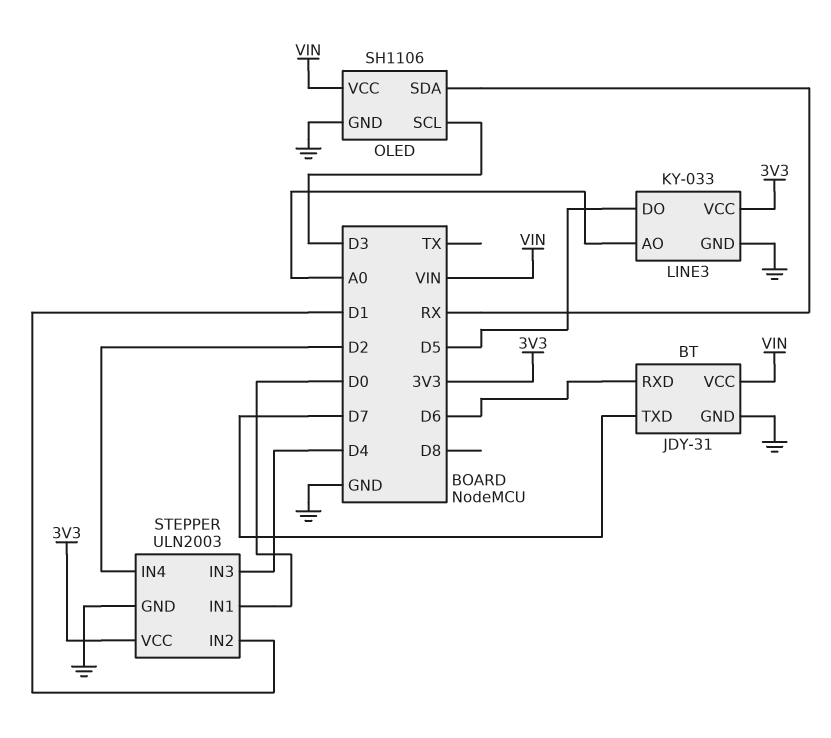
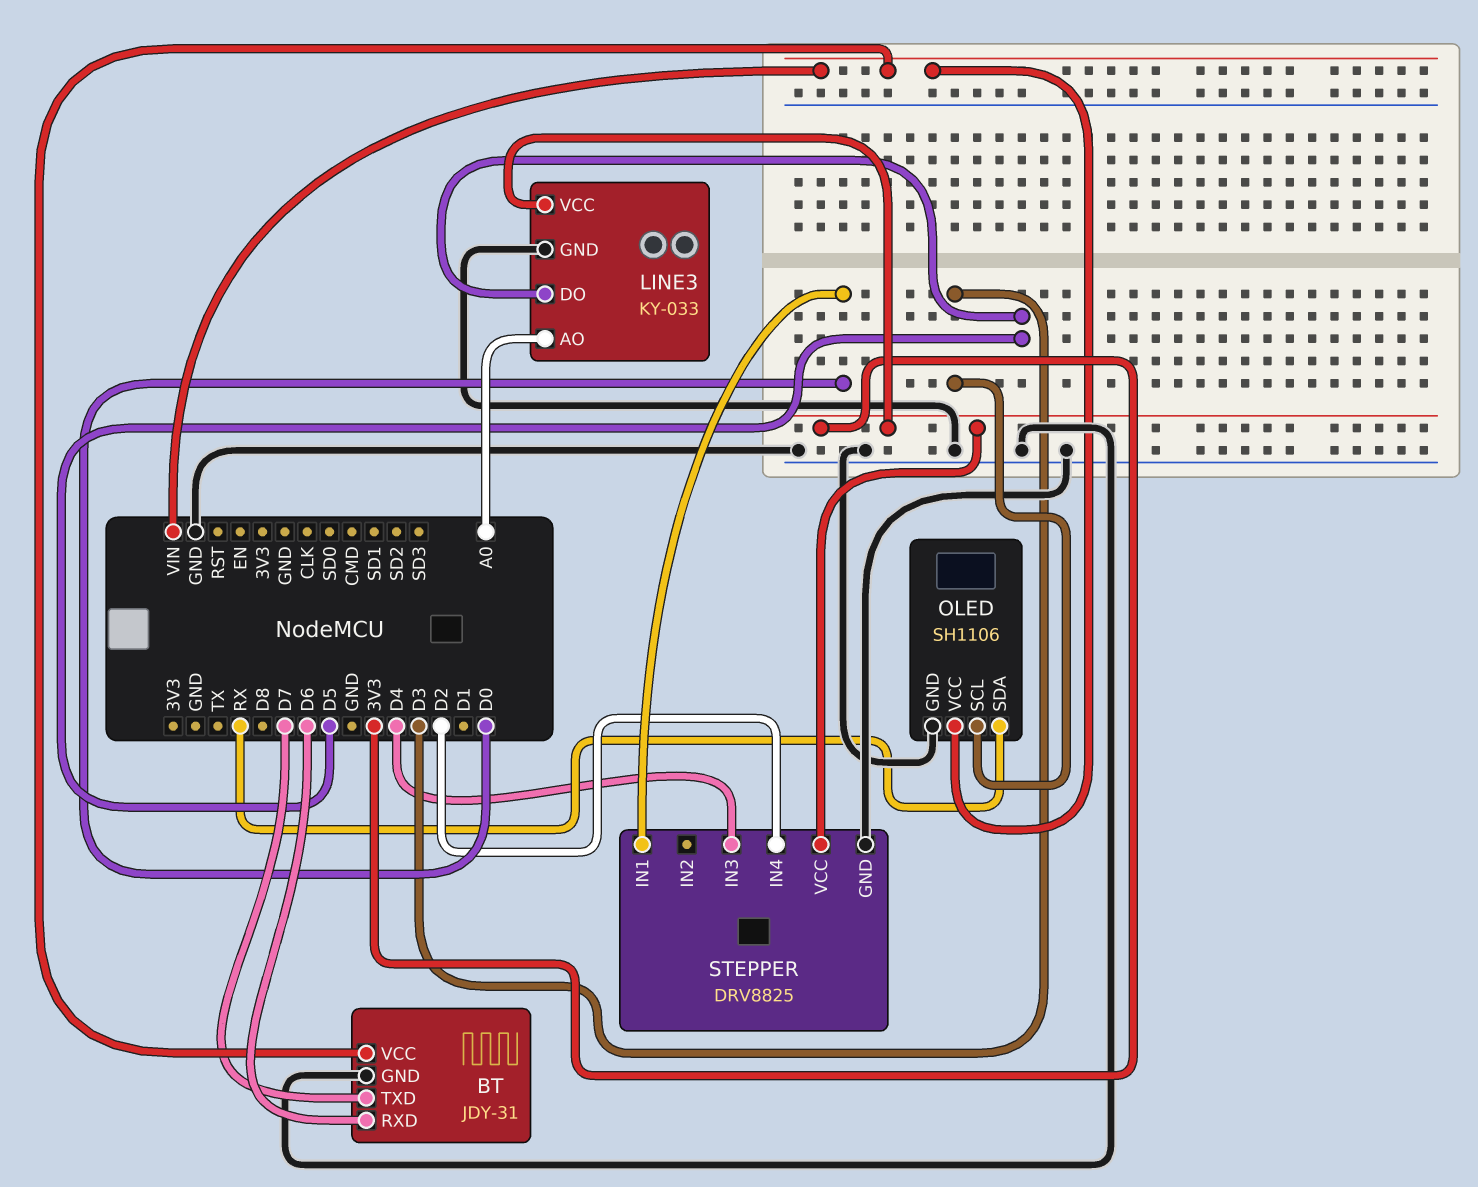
STEPPER: ULN2003 -> DRV8825
STEPPER pin IN2: D1 -> none

